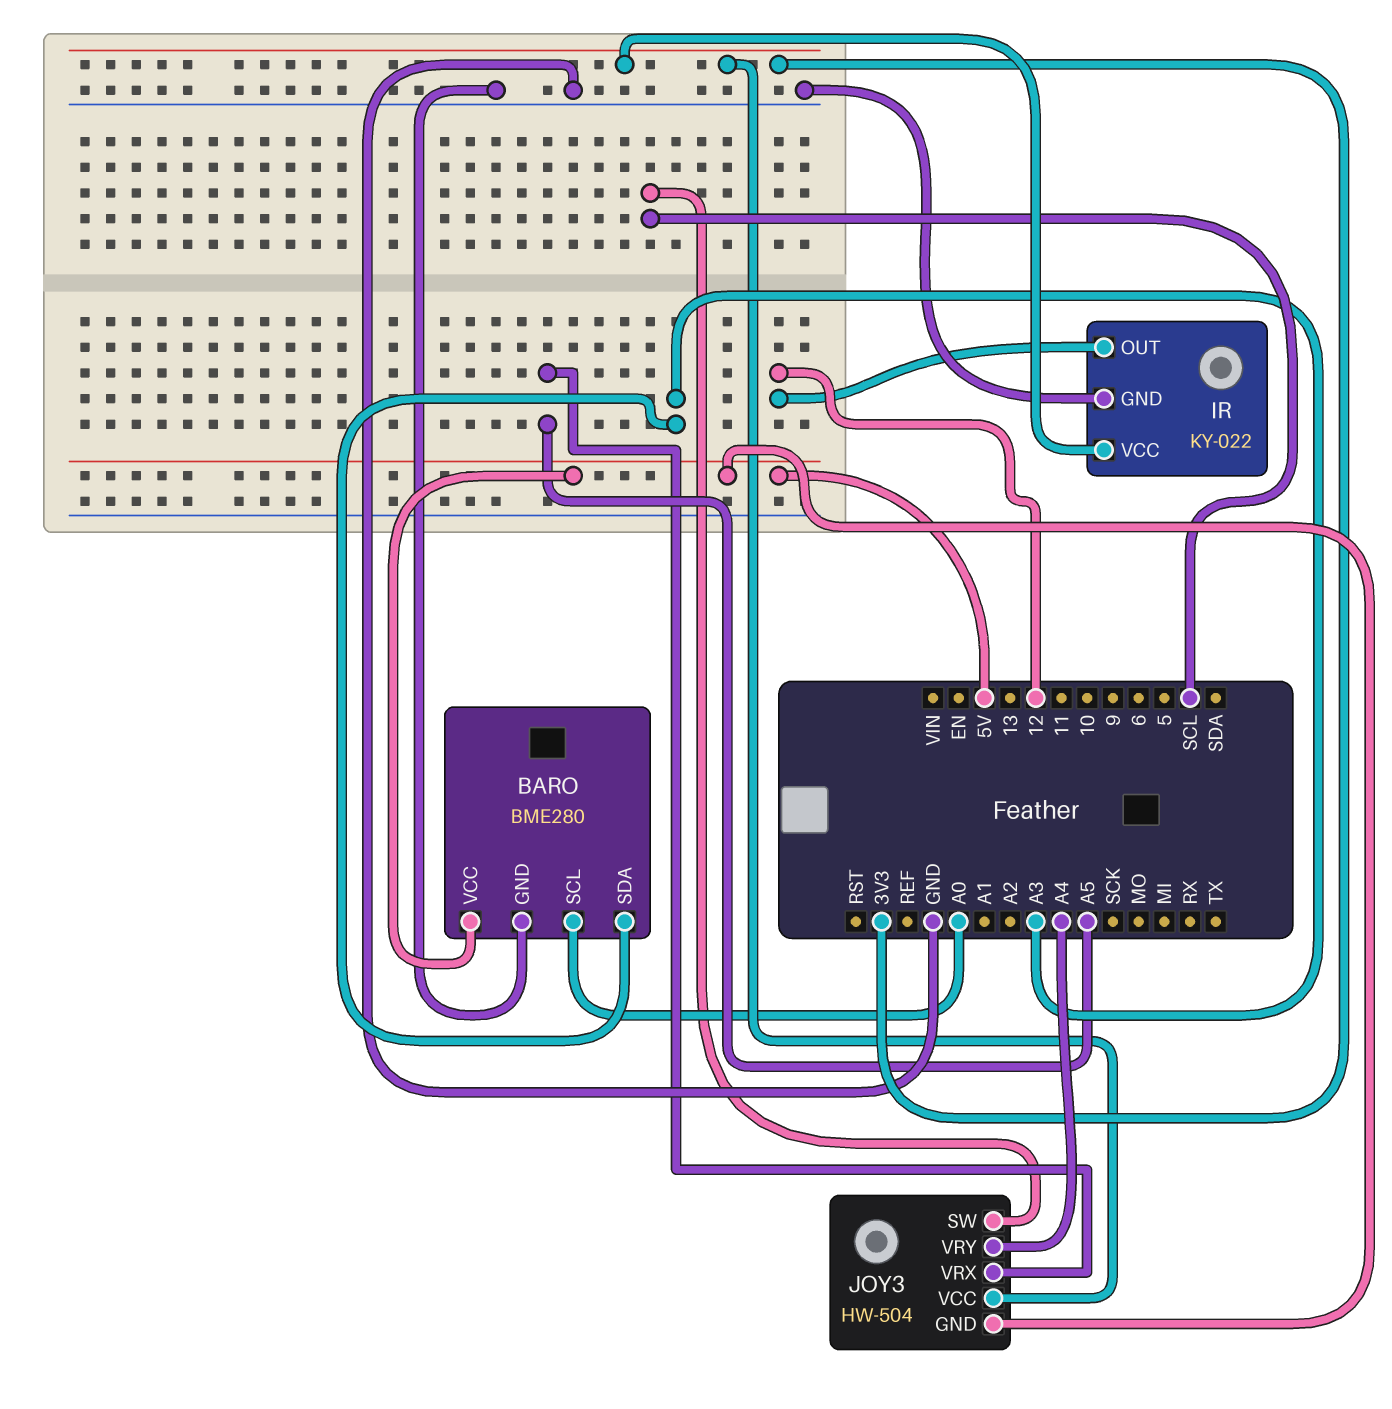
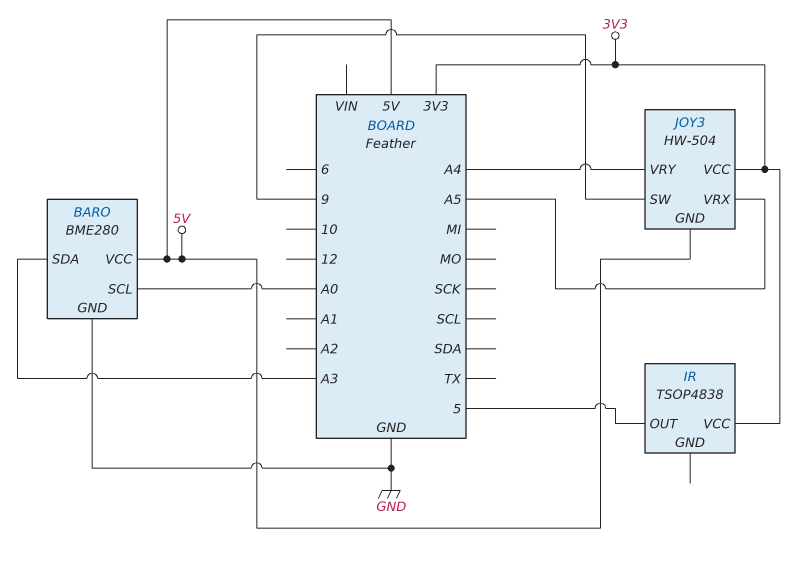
IR: KY-022 -> TSOP4838
IR pin GND: GND -> none
IR pin OUT: 12 -> 5
JOY3 pin SW: SCL -> 9

